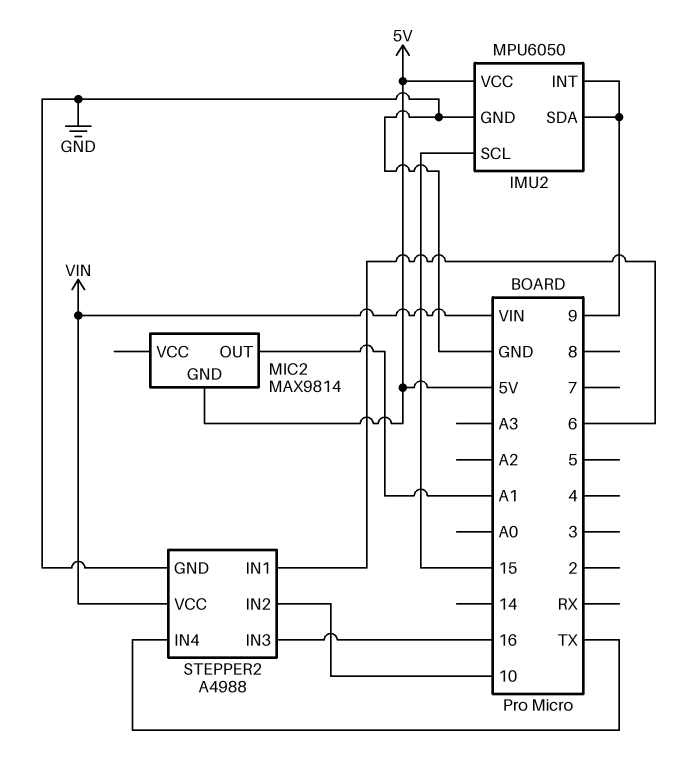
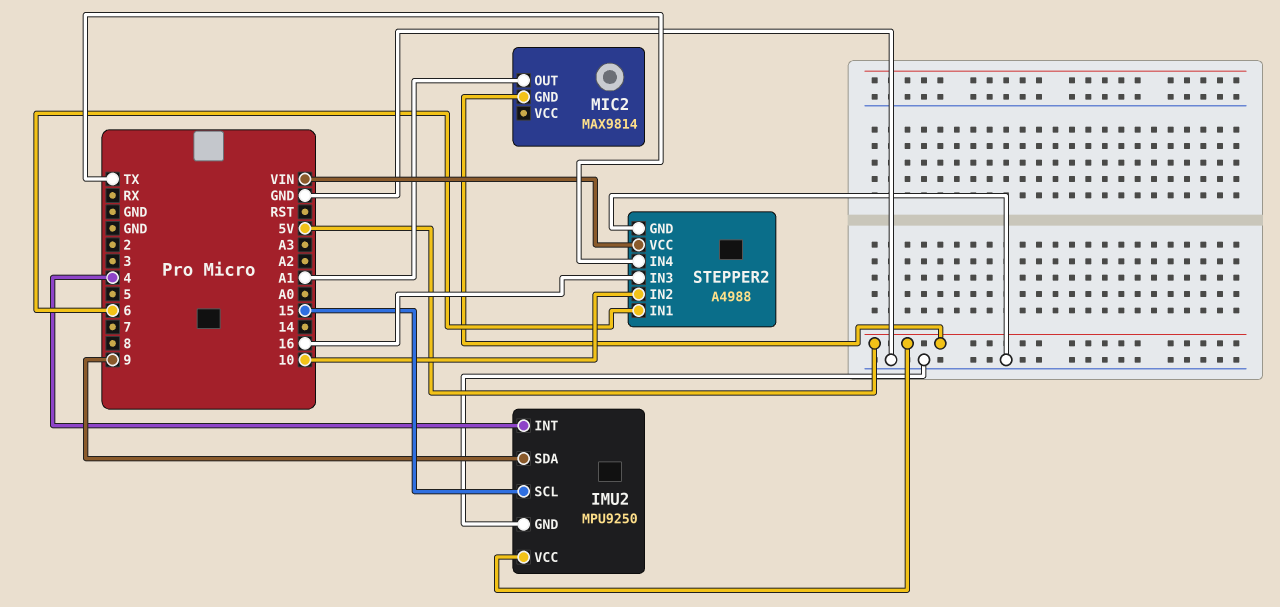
IMU2: MPU6050 -> MPU9250
IMU2 pin INT: 9 -> 4

